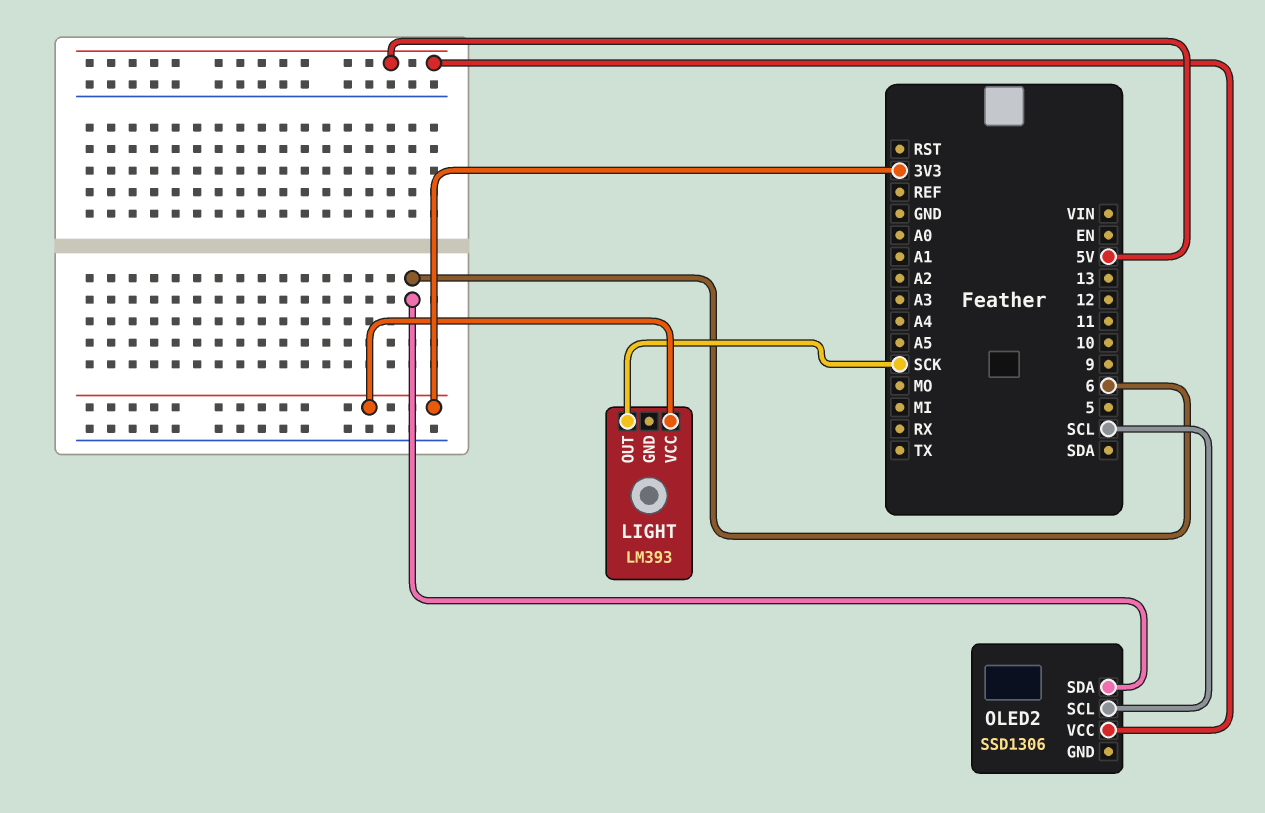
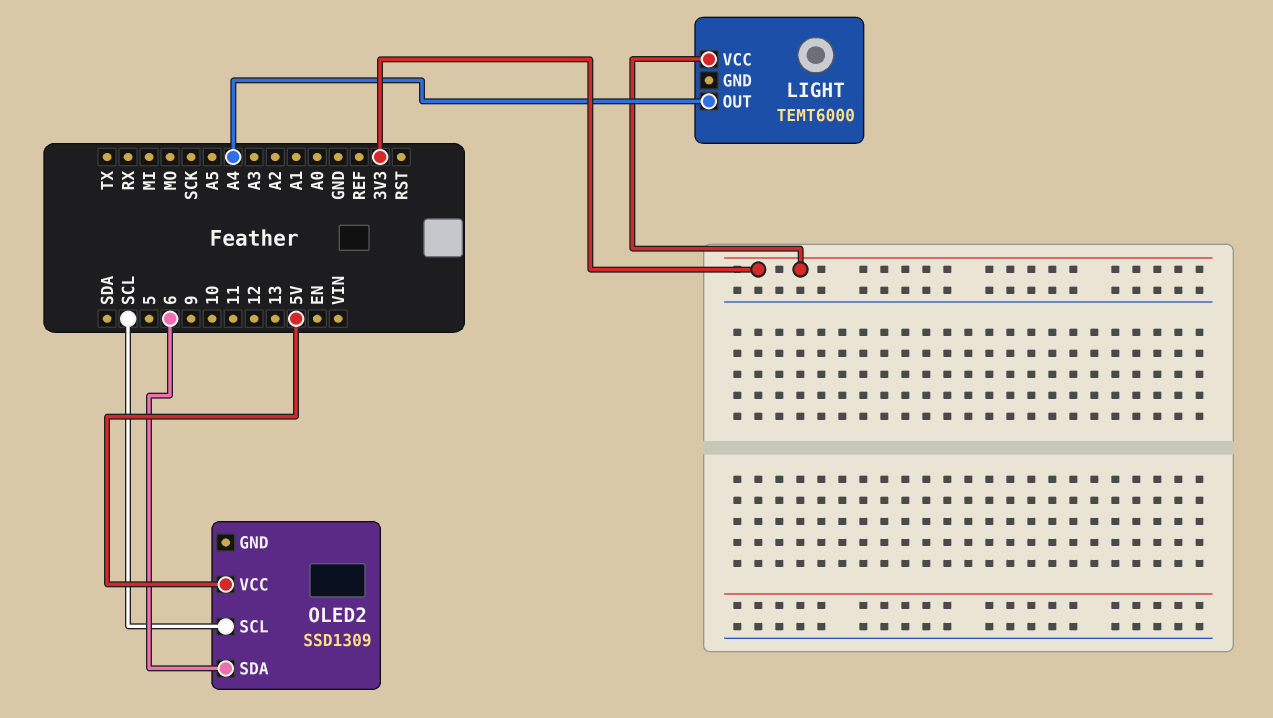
LIGHT: LM393 -> TEMT6000
LIGHT pin OUT: SCK -> A4
OLED2: SSD1306 -> SSD1309

